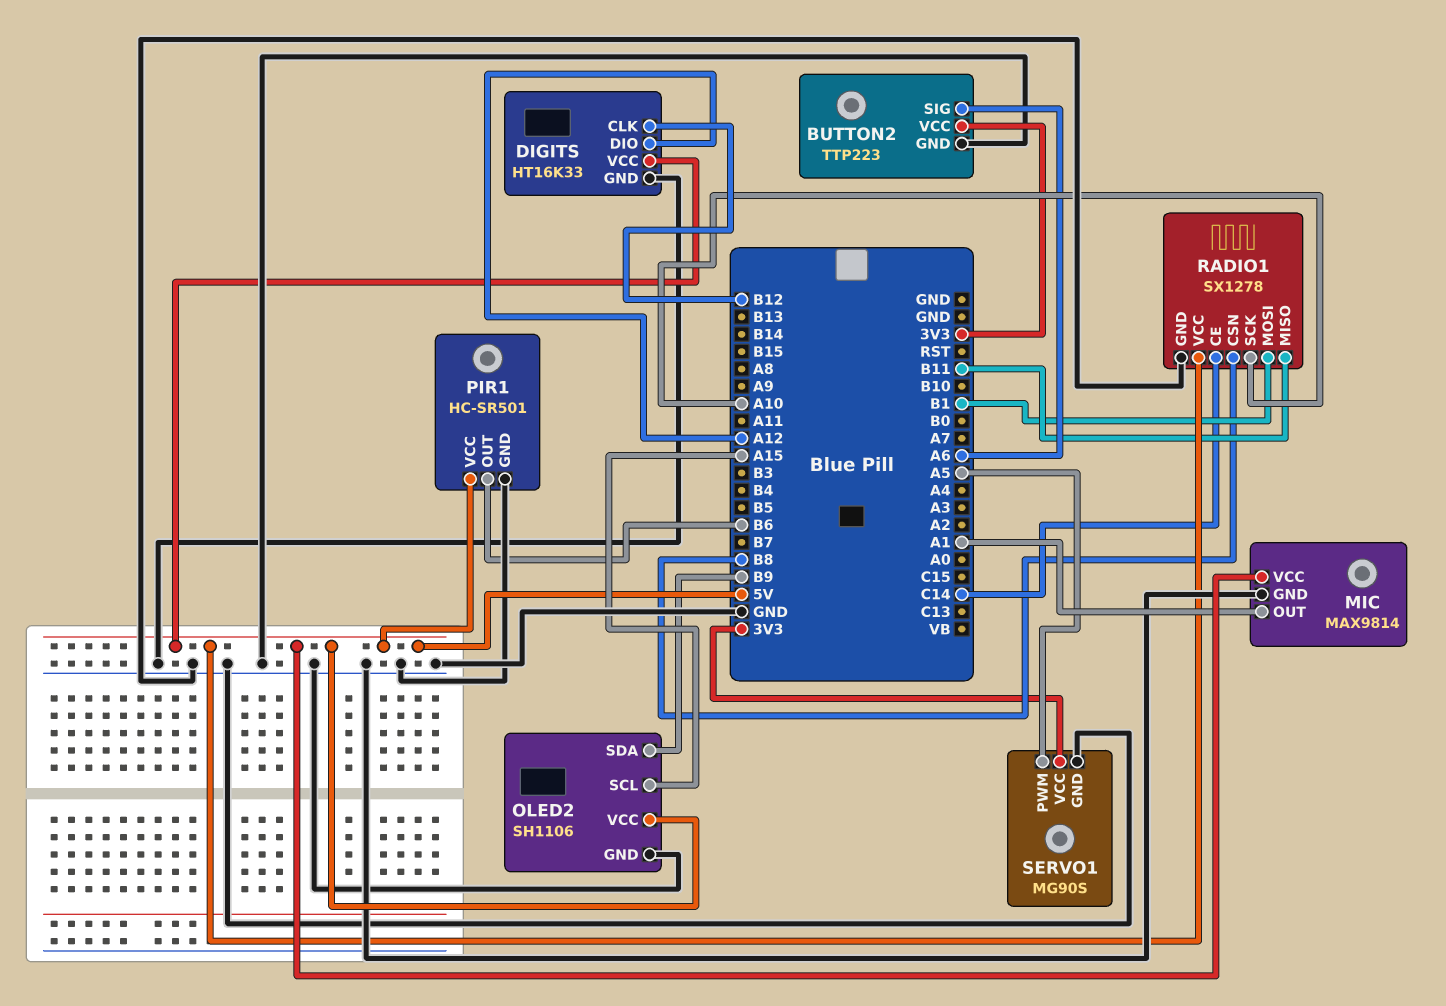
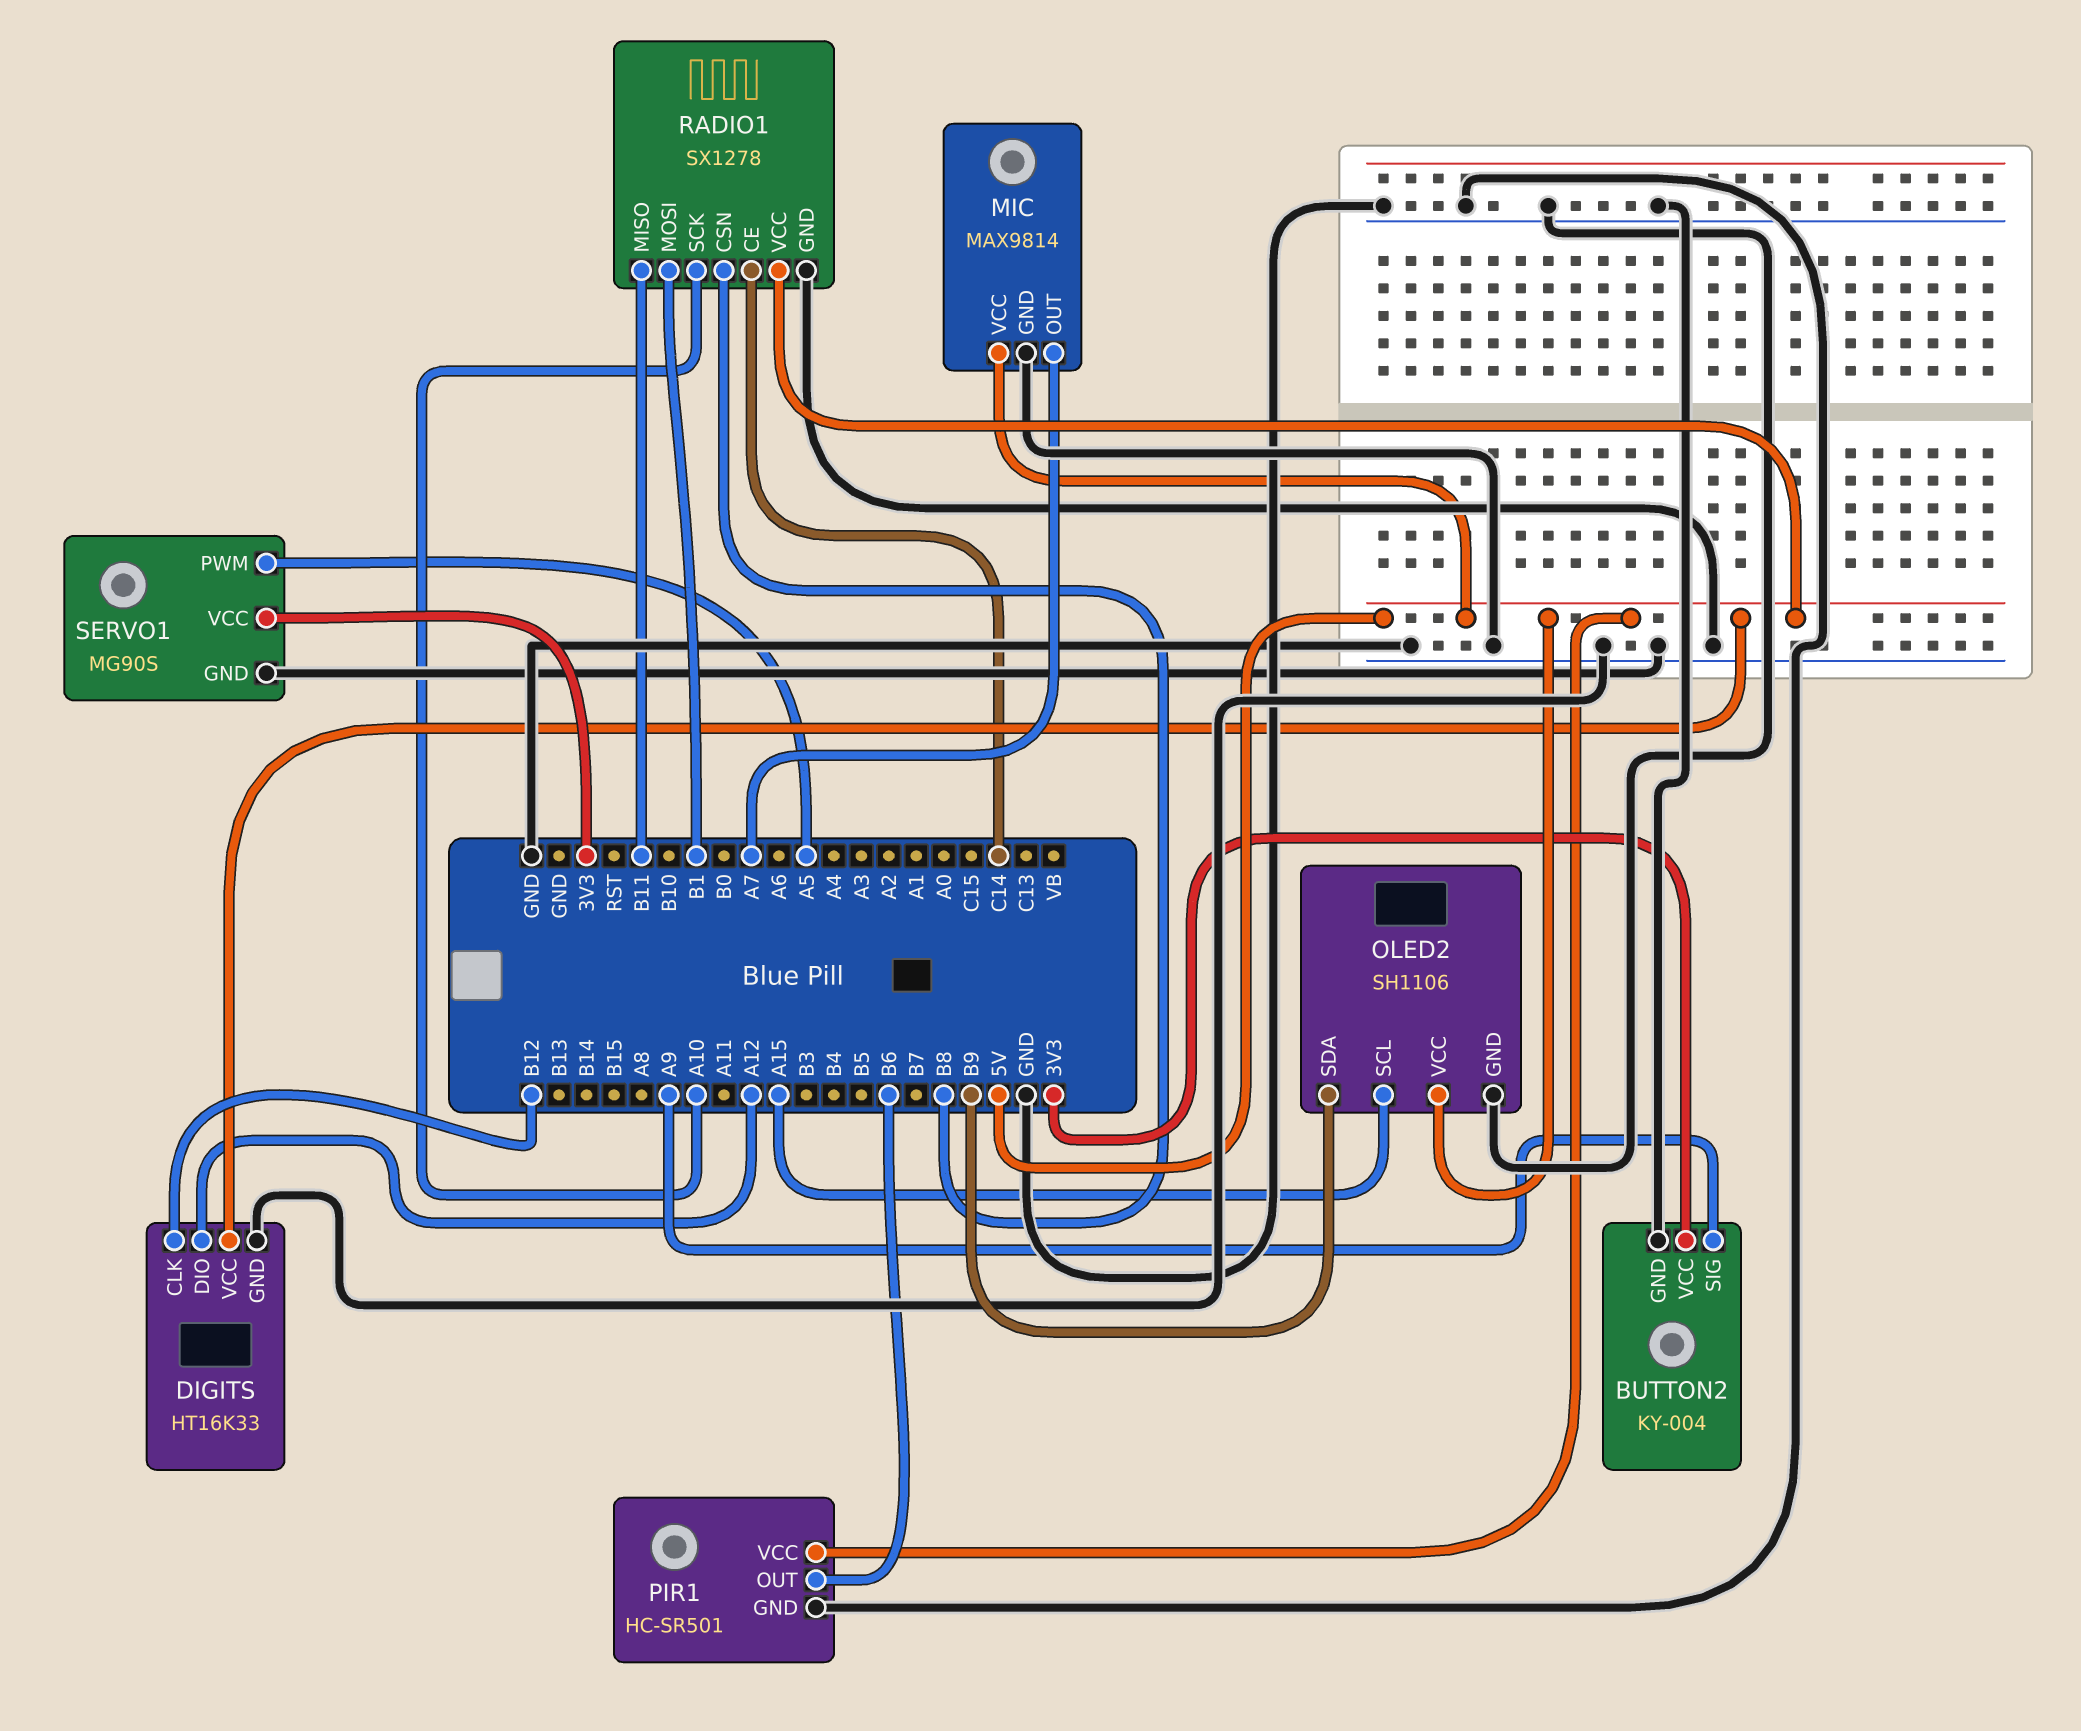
BUTTON2: TTP223 -> KY-004
BUTTON2 pin SIG: A6 -> A9
MIC pin OUT: A1 -> A7

